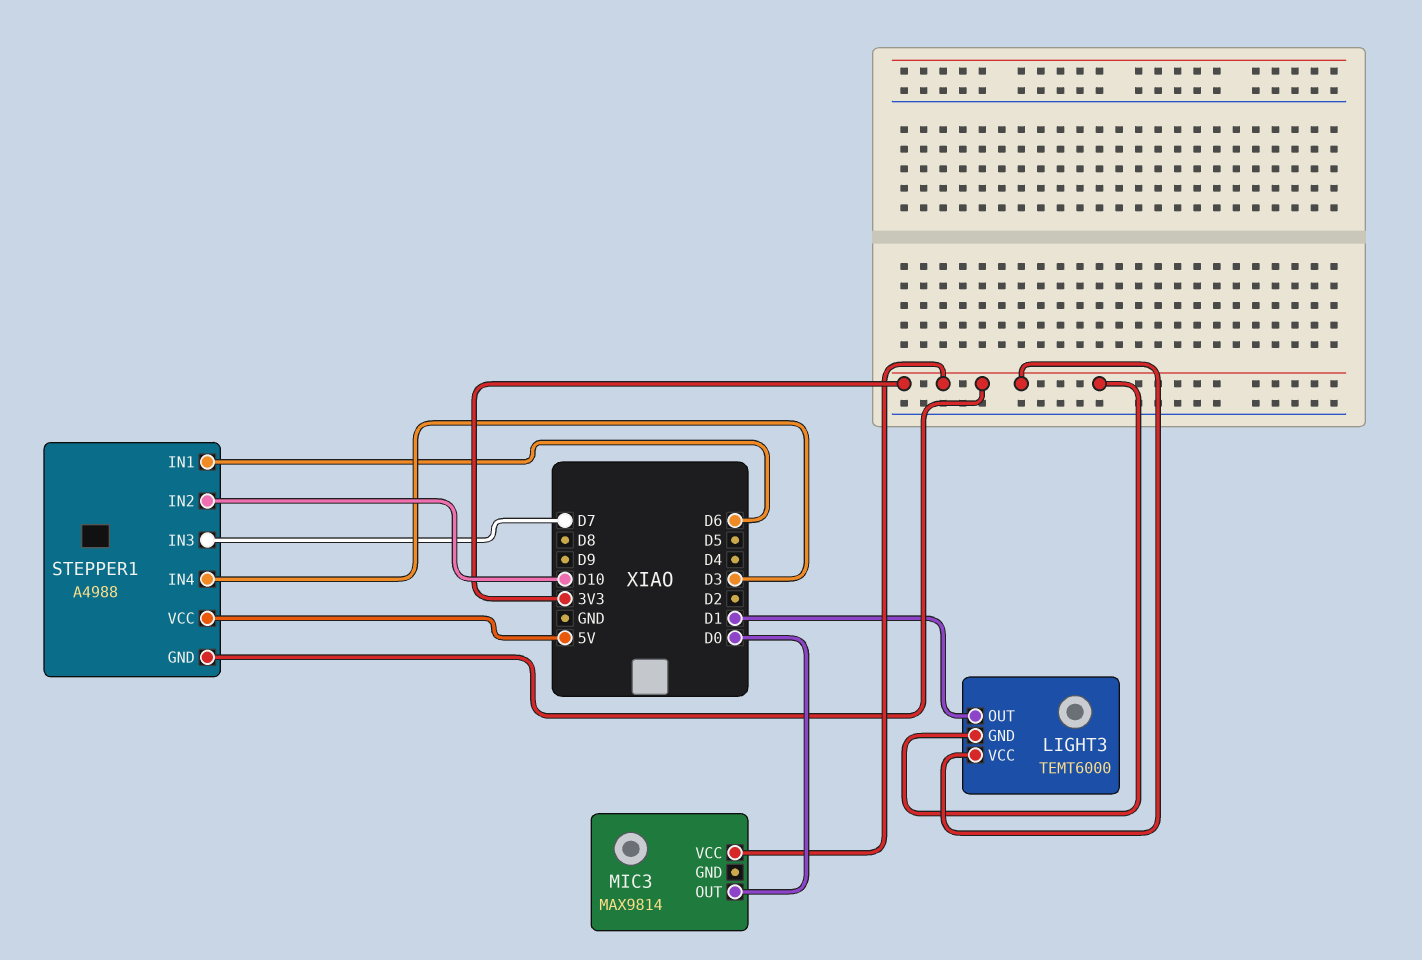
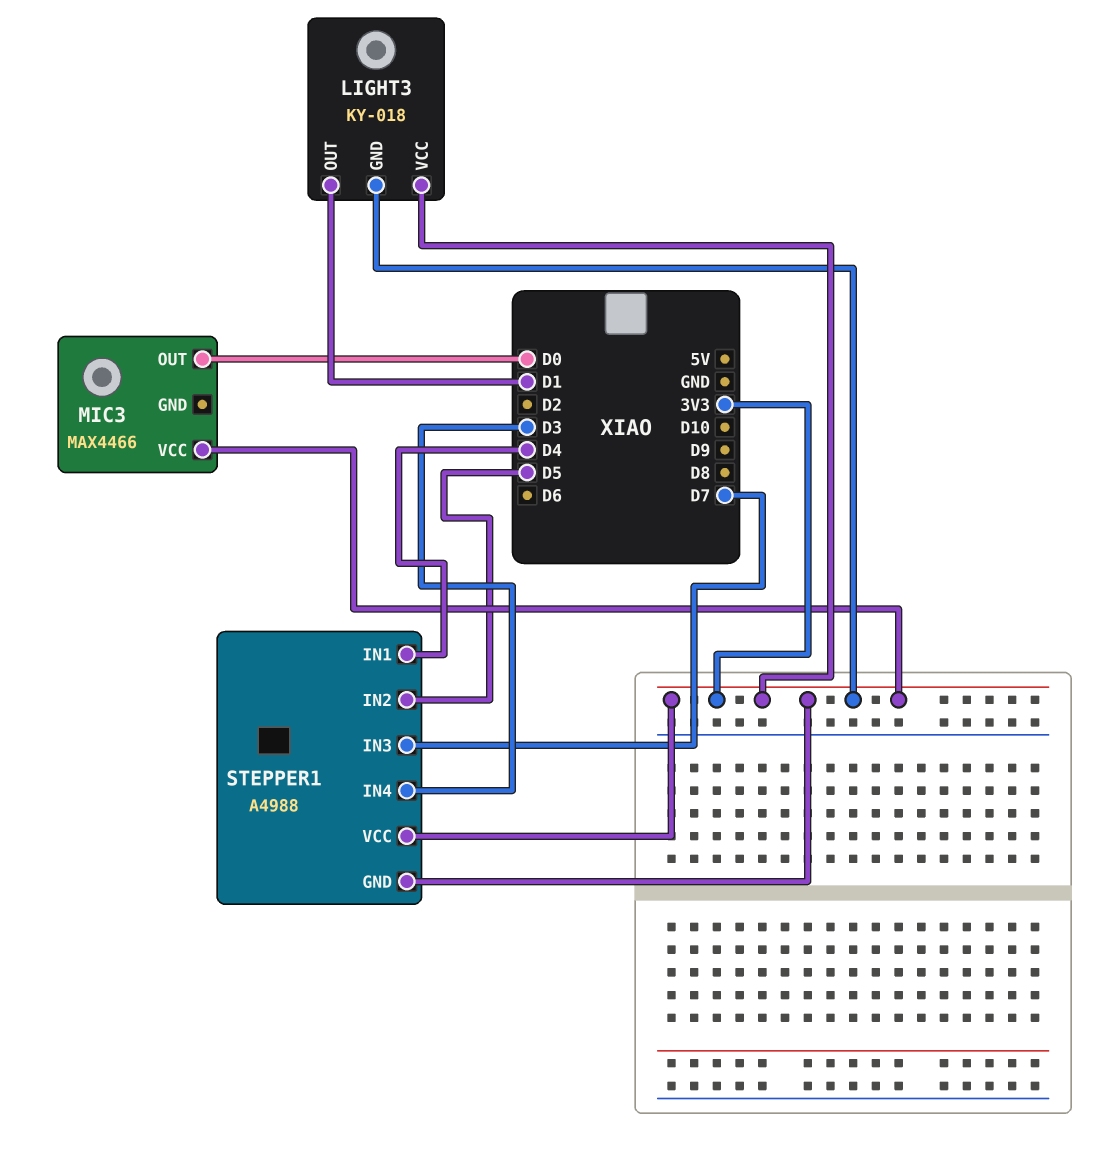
LIGHT3: TEMT6000 -> KY-018
MIC3: MAX9814 -> MAX4466
STEPPER1 pin IN1: D6 -> D4
STEPPER1 pin IN2: D10 -> D5
STEPPER1 pin VCC: 5V -> 3V3

